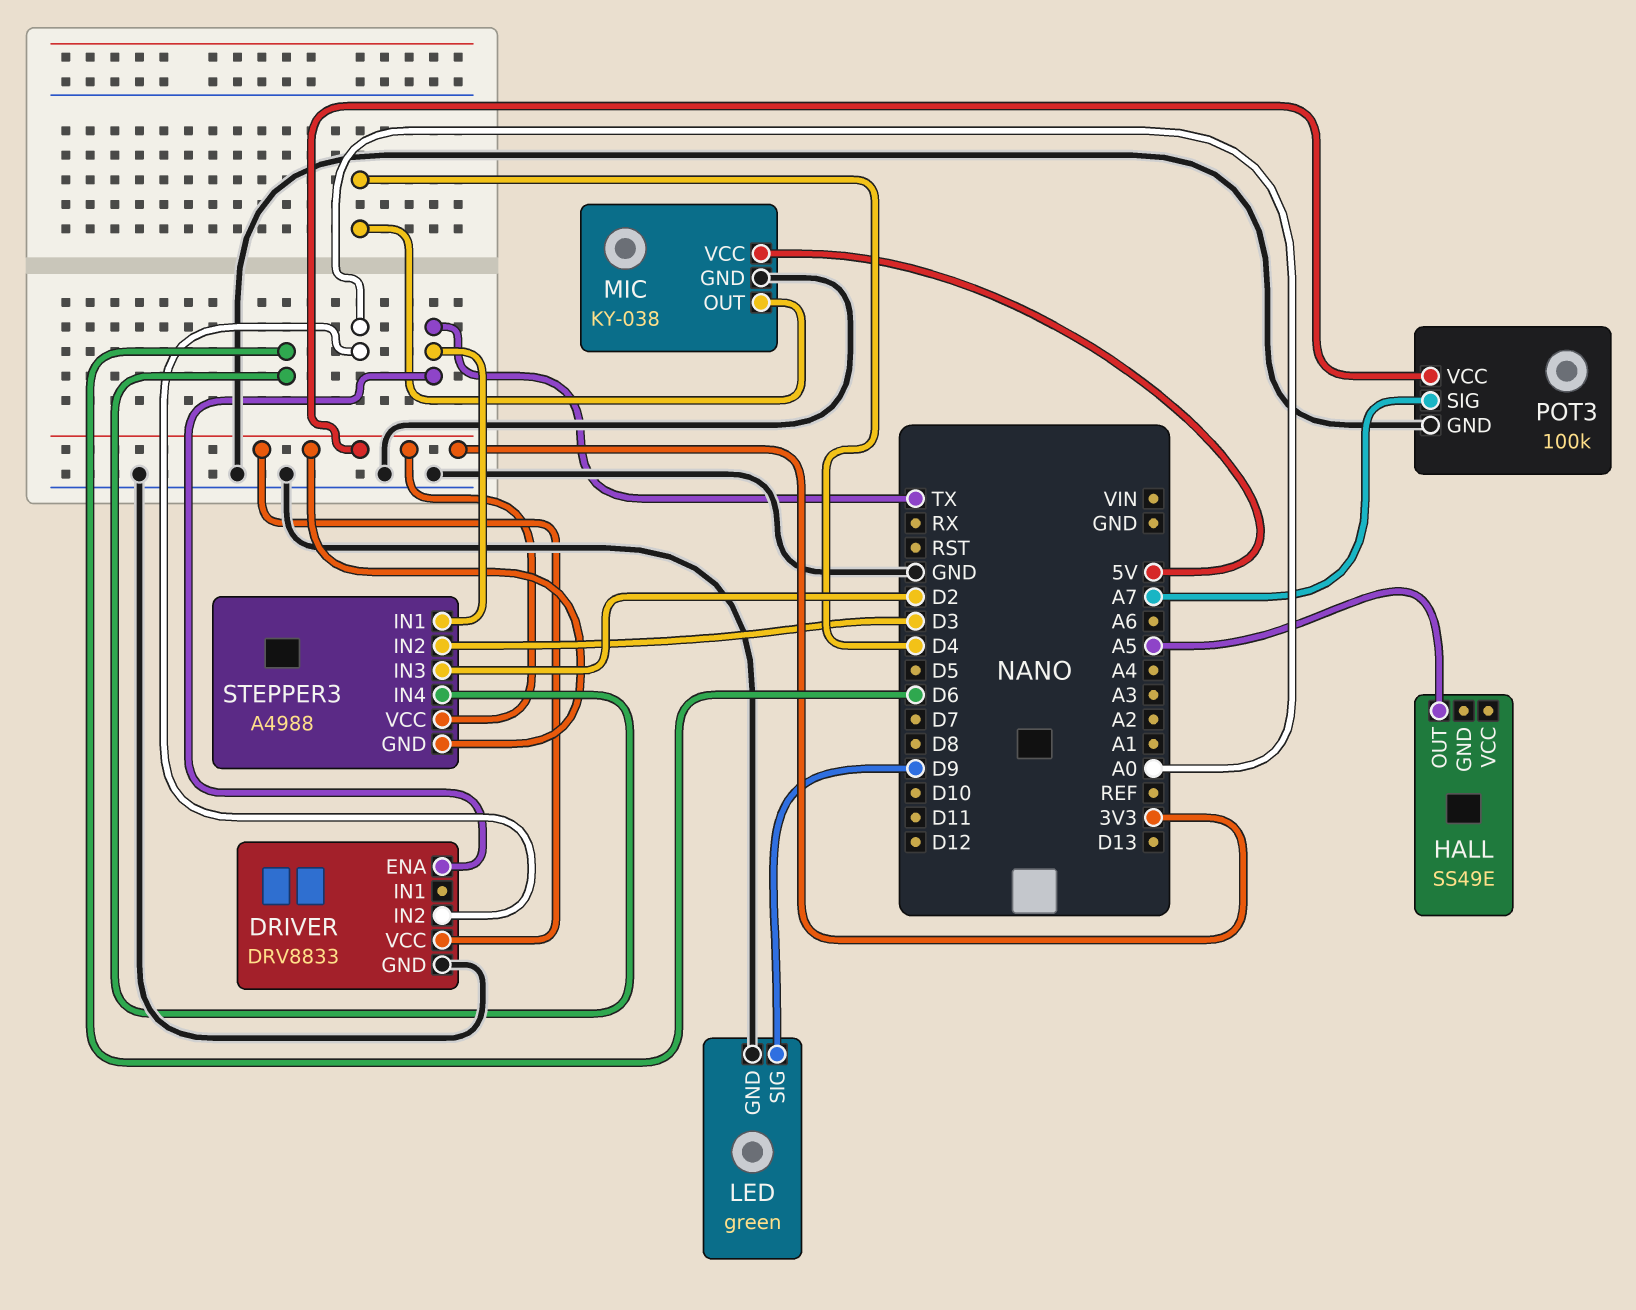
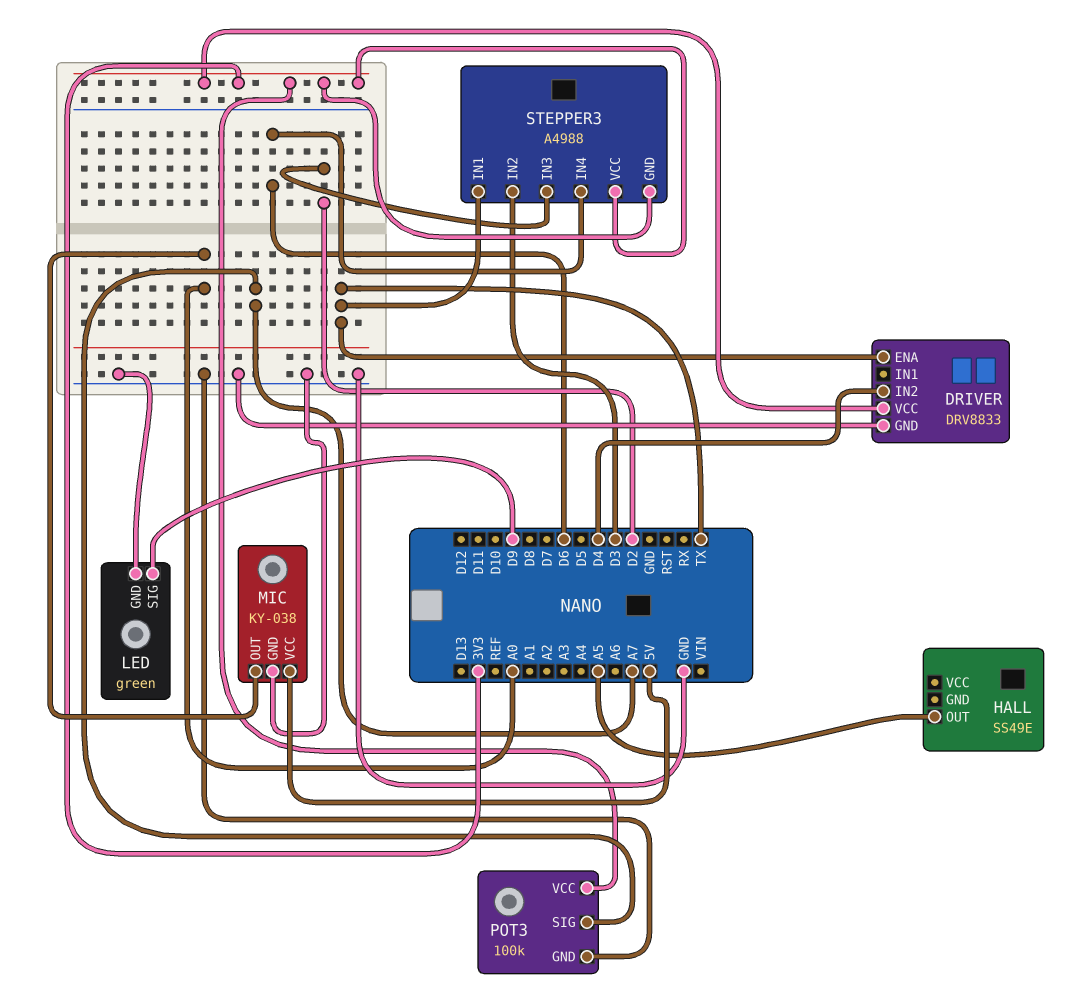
DRIVER pin IN2: A0 -> D4
MIC pin OUT: D4 -> A0

